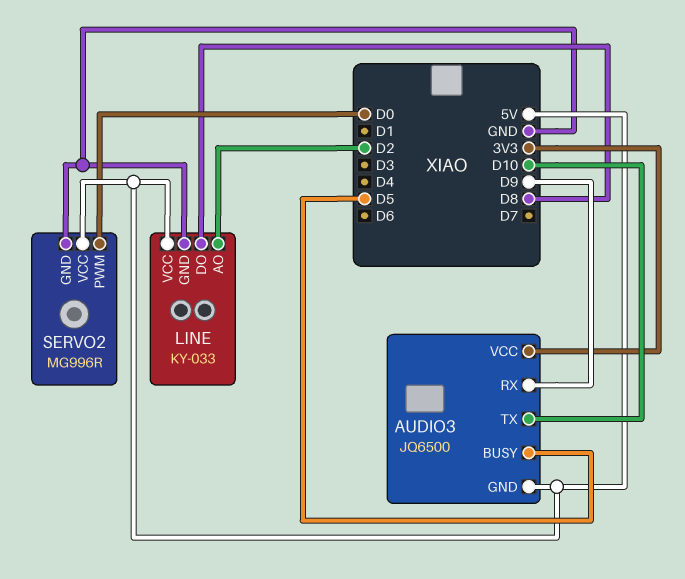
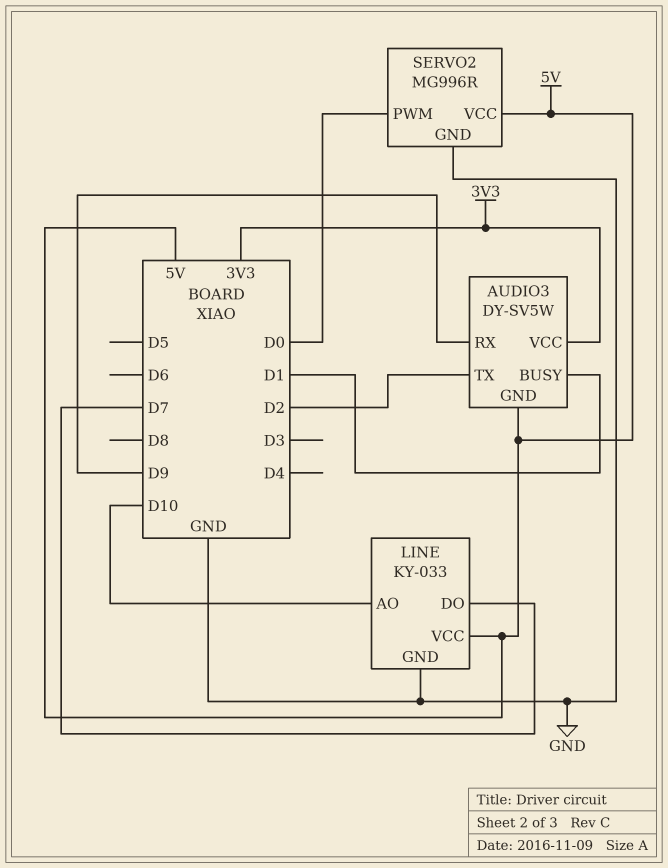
AUDIO3: JQ6500 -> DY-SV5W
AUDIO3 pin BUSY: D5 -> D1
AUDIO3 pin TX: D10 -> D2
LINE pin AO: D2 -> D10
LINE pin DO: D8 -> D7

